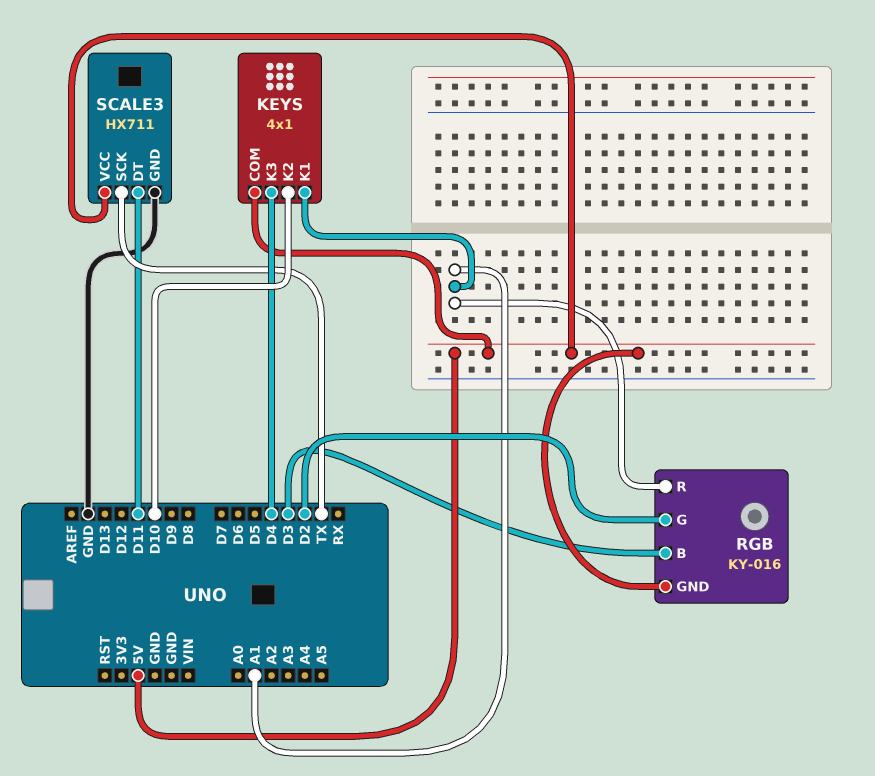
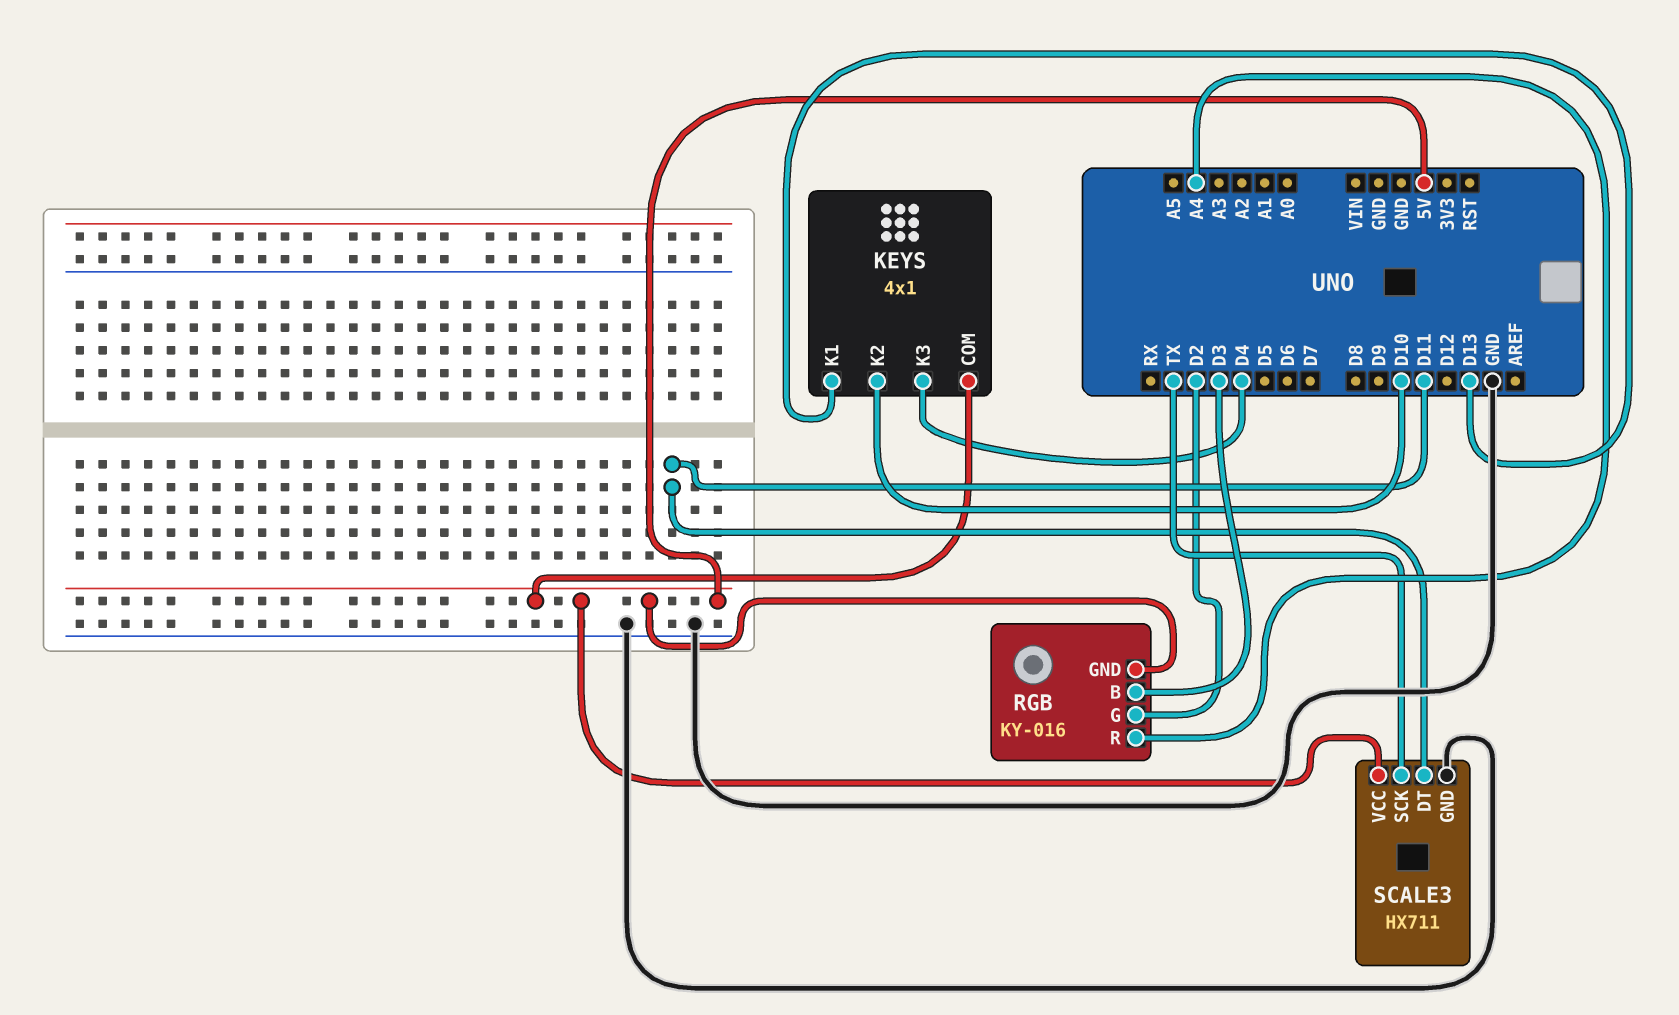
KEYS pin K1: A1 -> D13
RGB pin R: A1 -> A4

